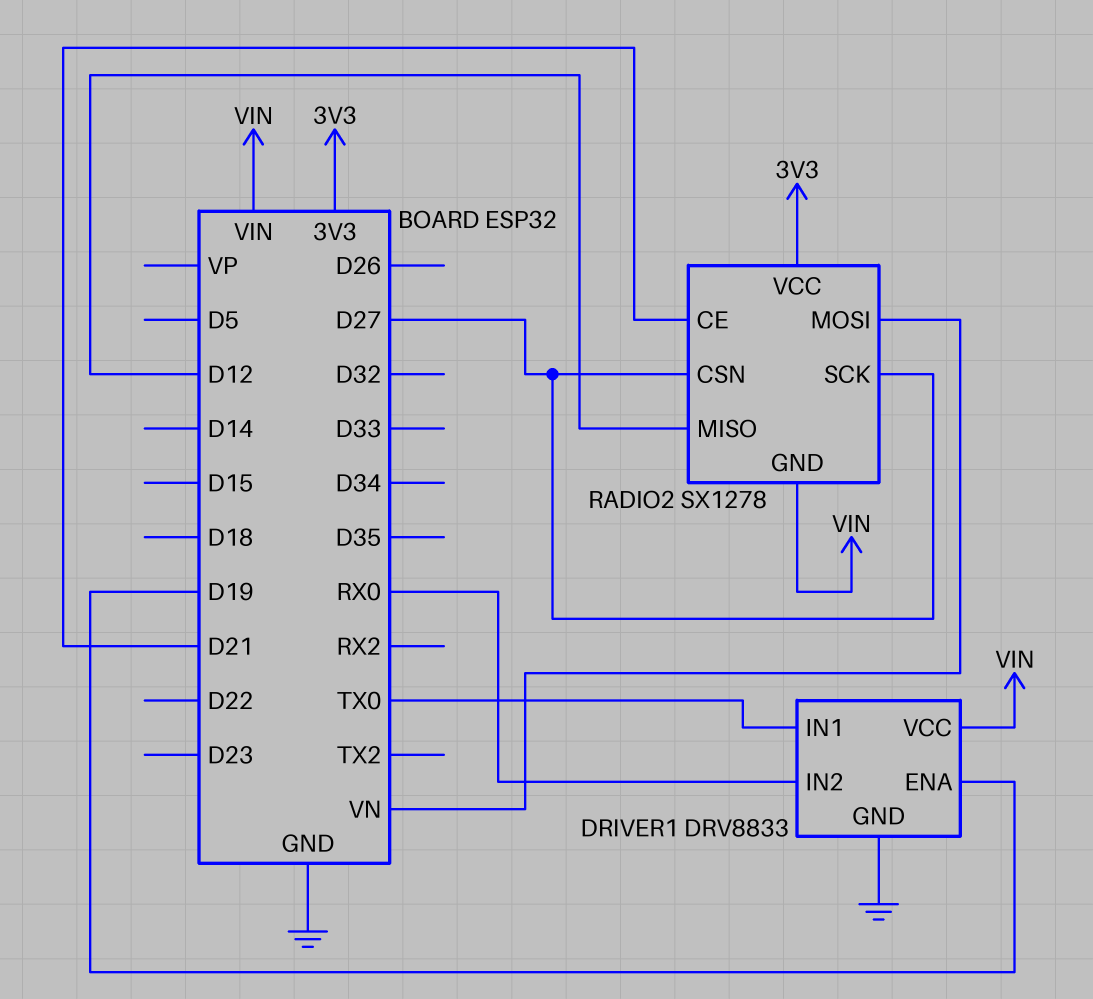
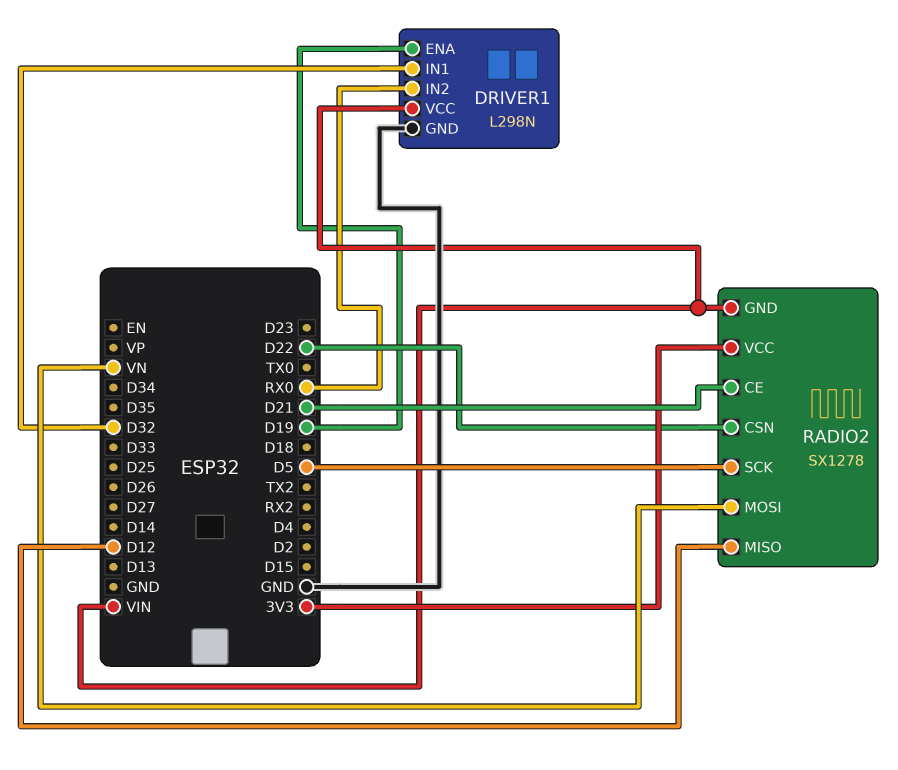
DRIVER1: DRV8833 -> L298N
DRIVER1 pin IN1: TX0 -> D32
RADIO2 pin CSN: D27 -> D22
RADIO2 pin SCK: D27 -> D5

